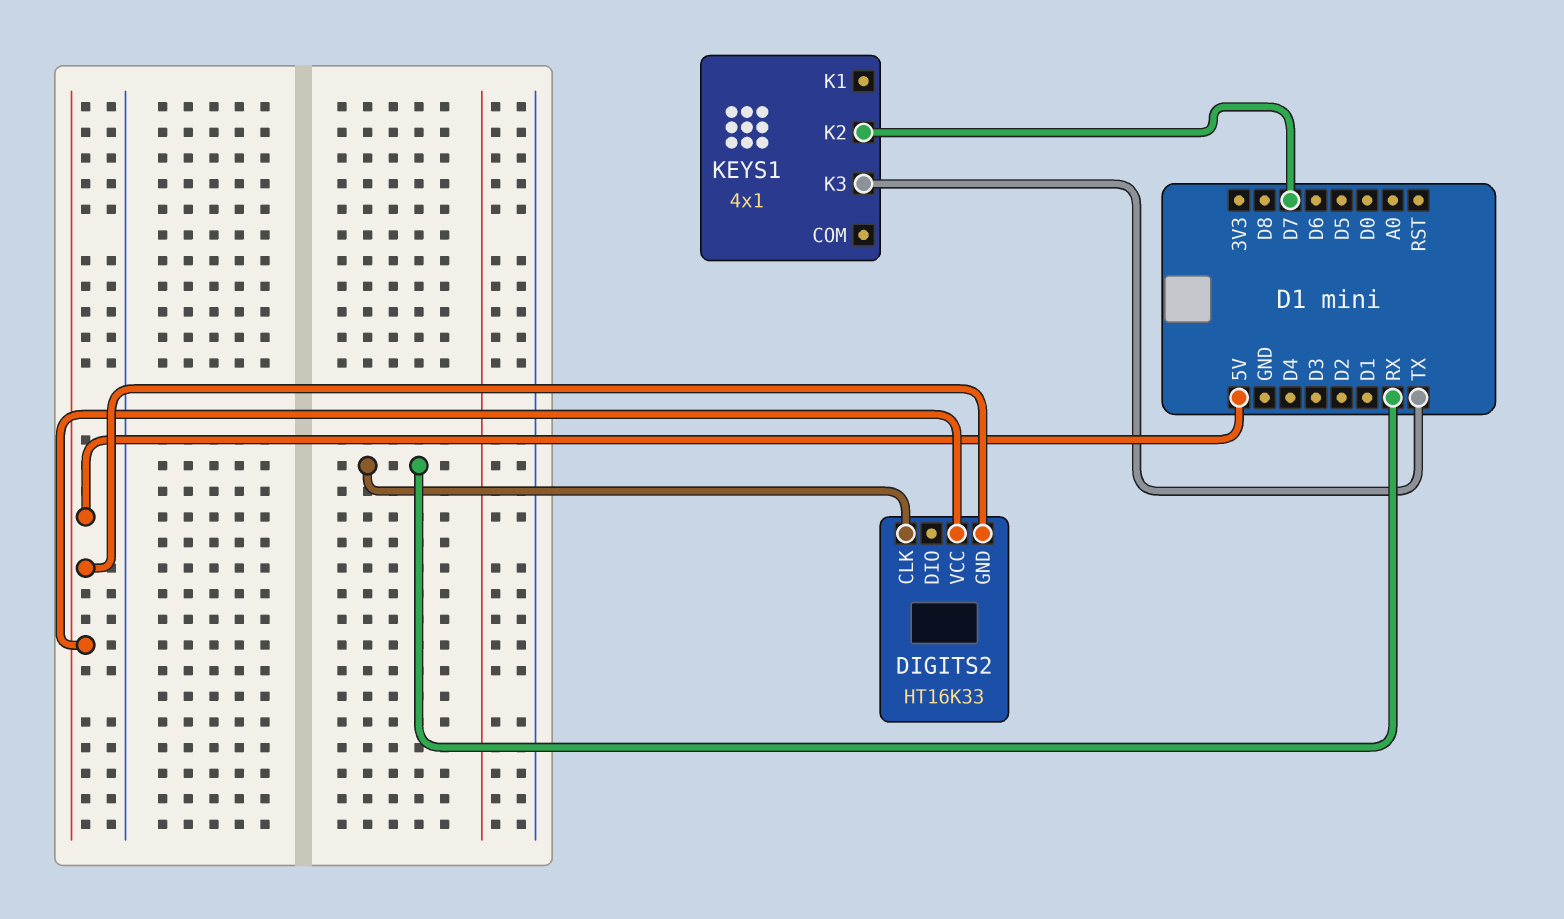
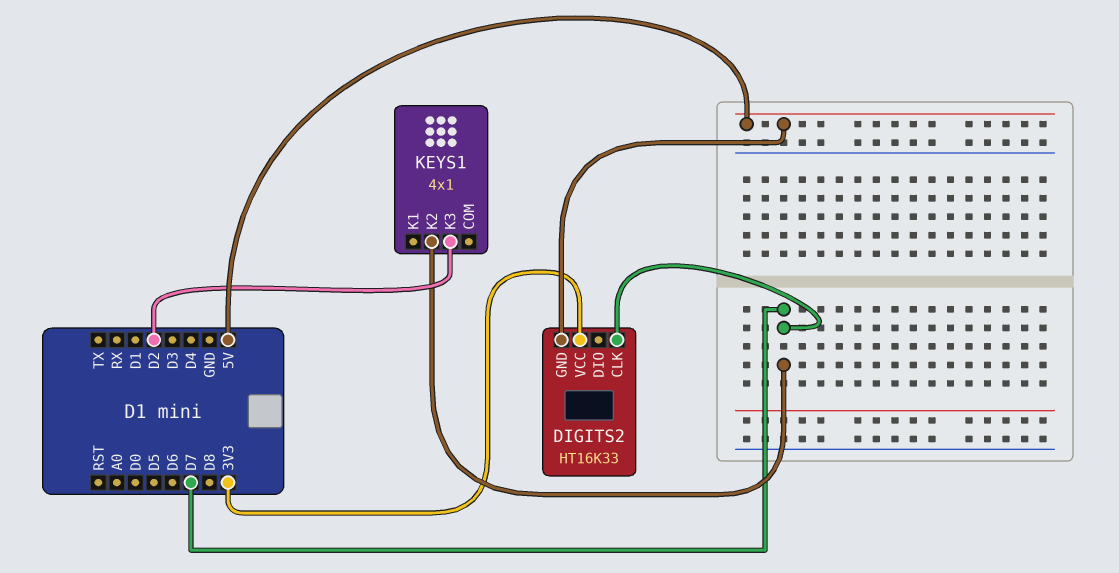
DIGITS2 pin CLK: RX -> D7
DIGITS2 pin VCC: 5V -> 3V3
KEYS1 pin K3: TX -> D2

